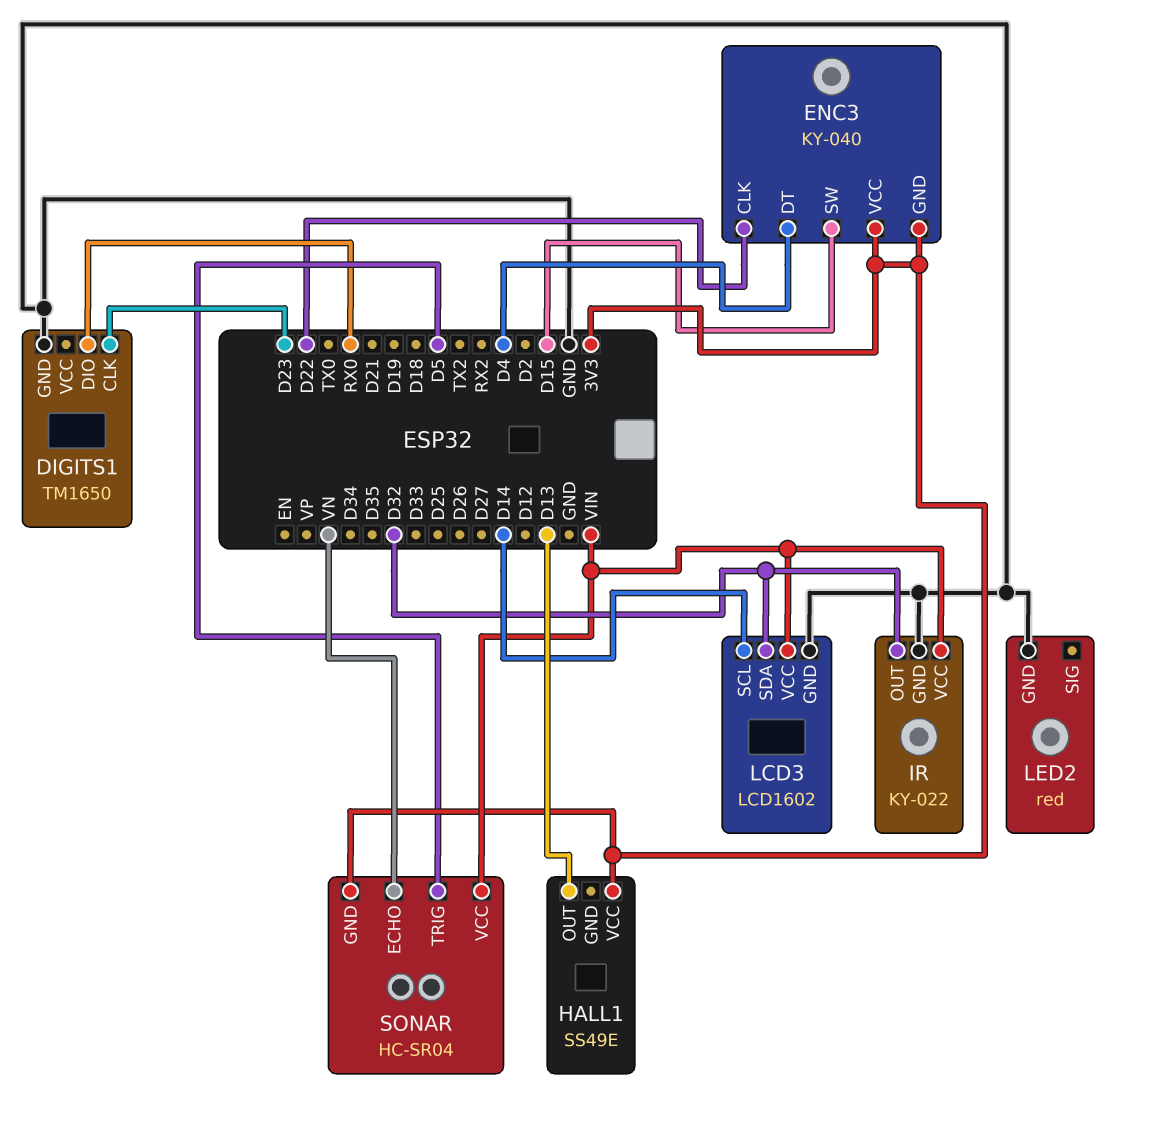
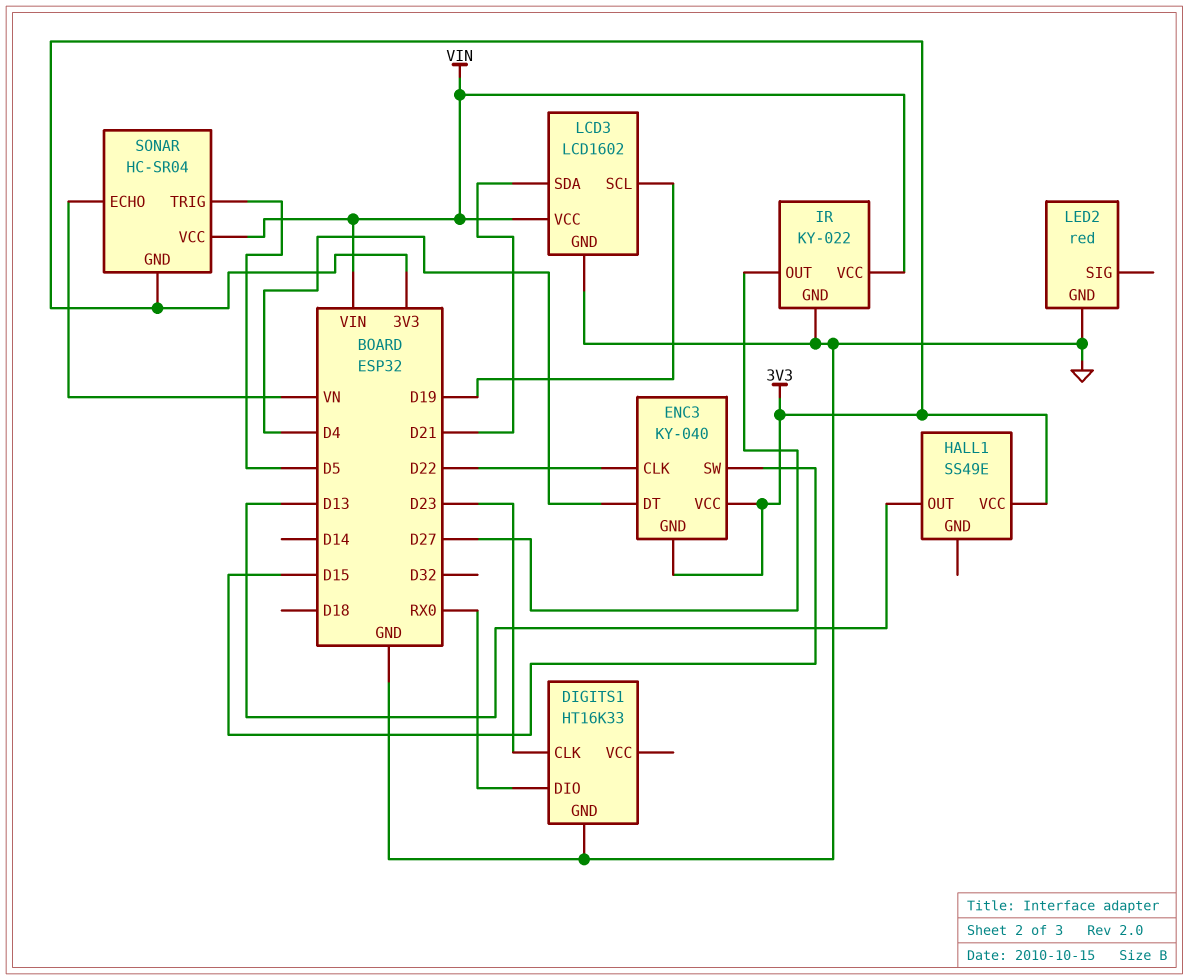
DIGITS1: TM1650 -> HT16K33
IR pin OUT: D32 -> D27
LCD3 pin SCL: D14 -> D19
LCD3 pin SDA: D32 -> D21

